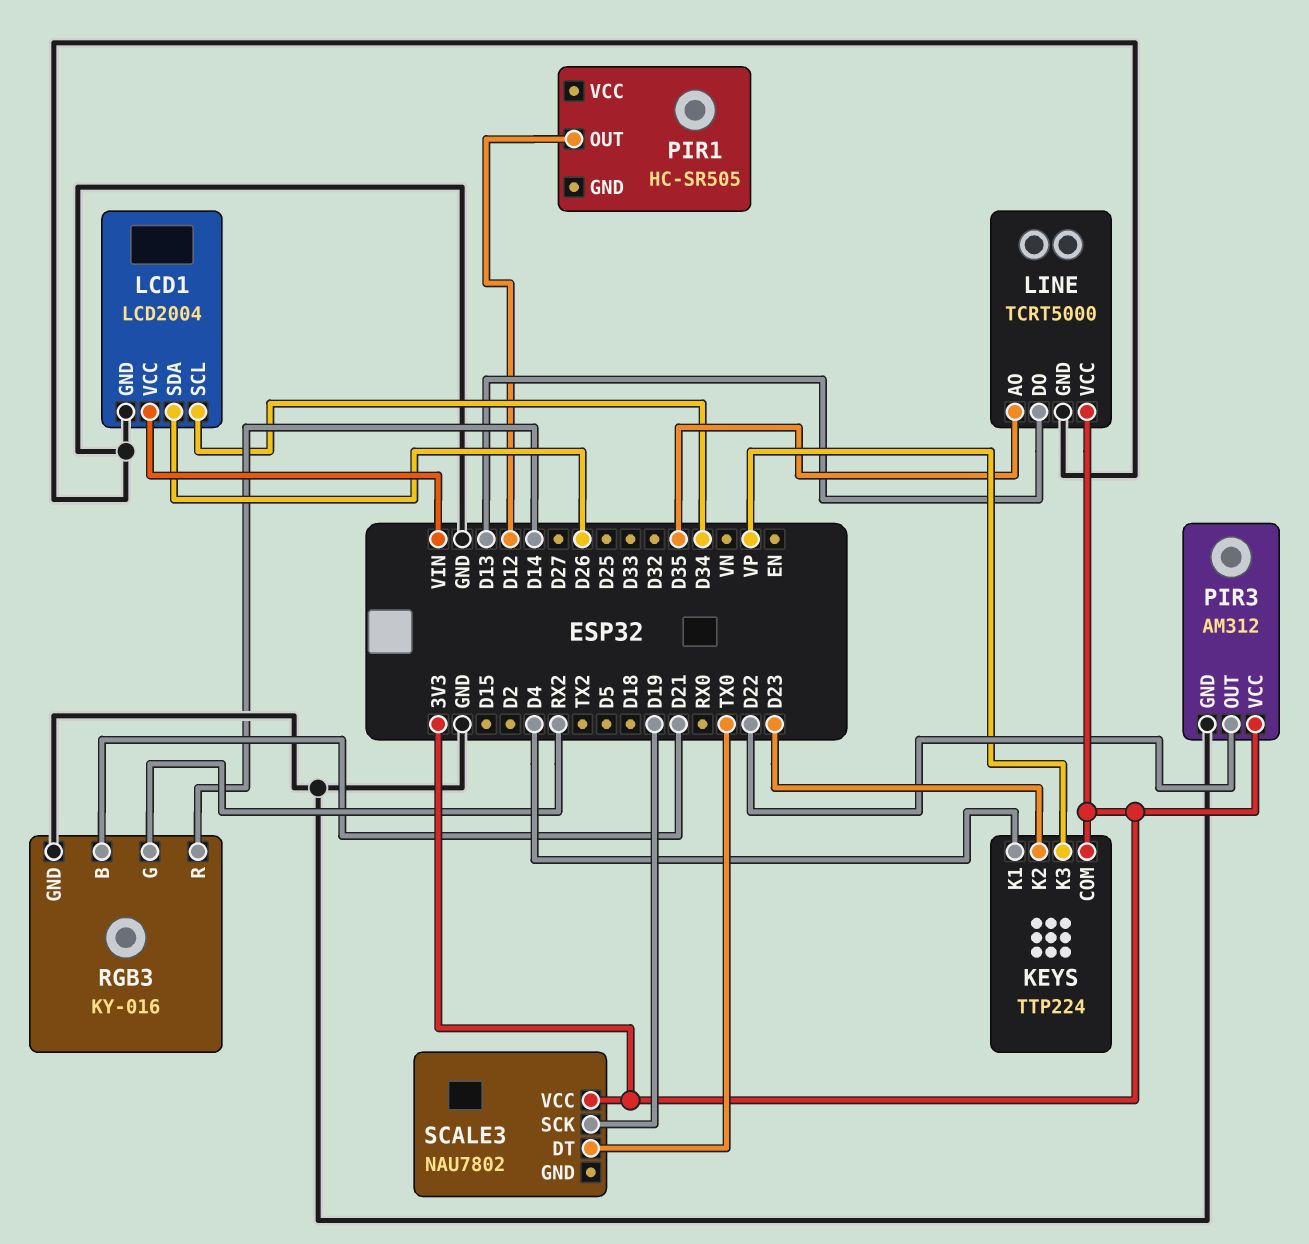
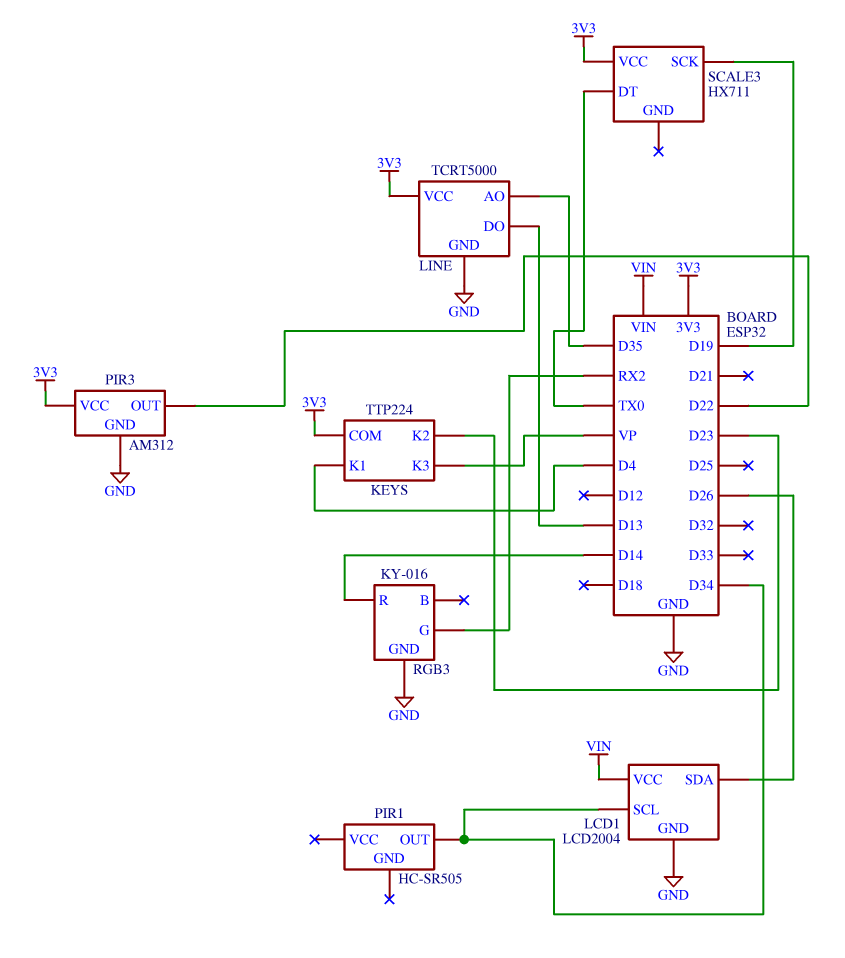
PIR1 pin OUT: D12 -> D34
RGB3 pin B: D21 -> none
SCALE3: NAU7802 -> HX711

